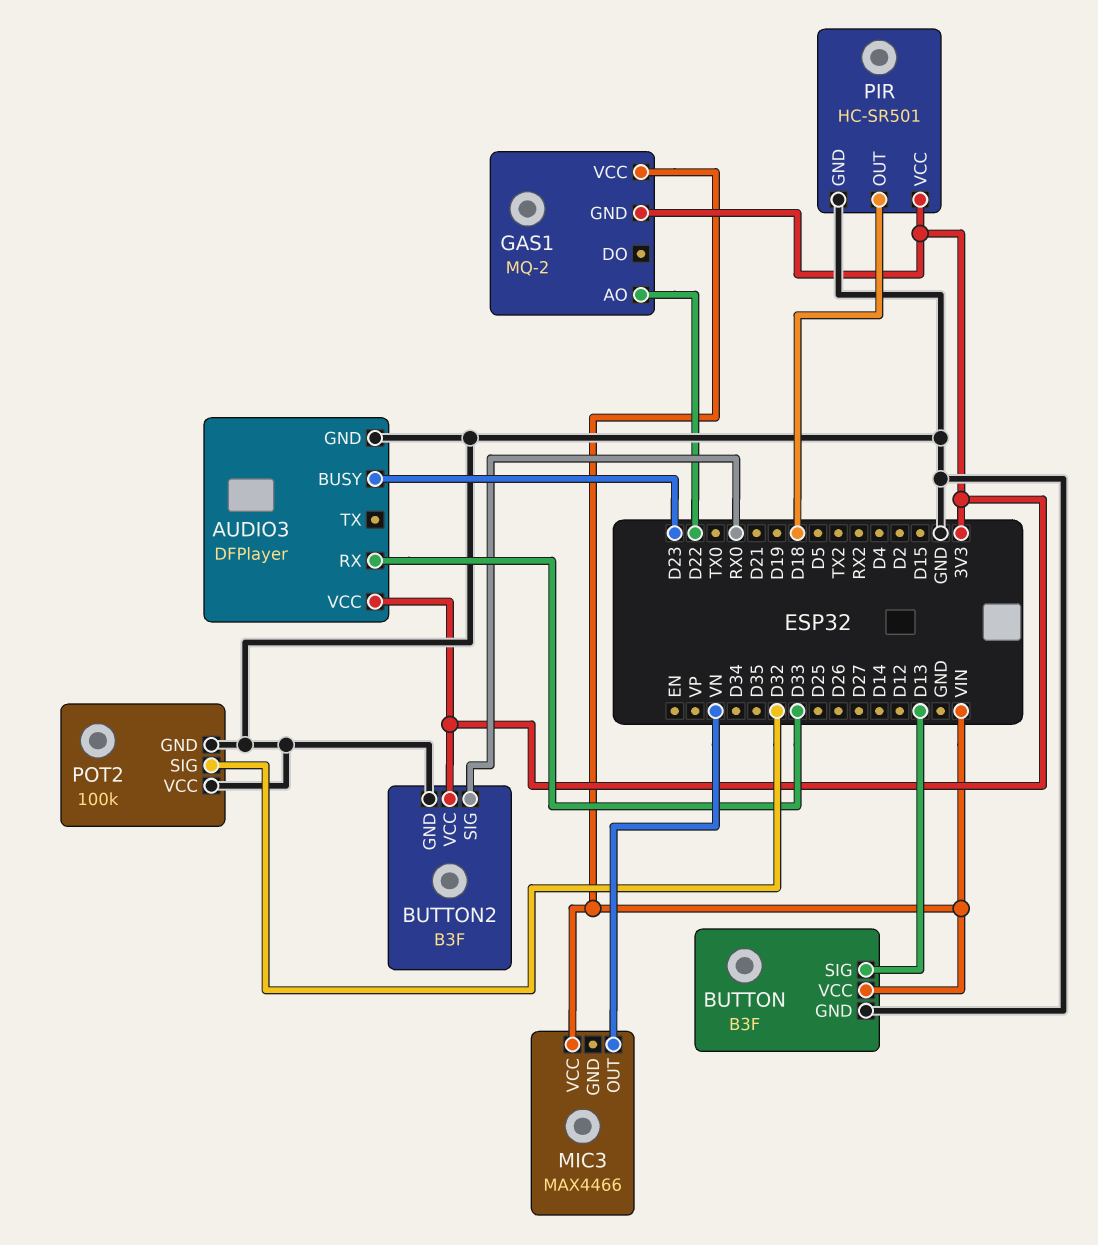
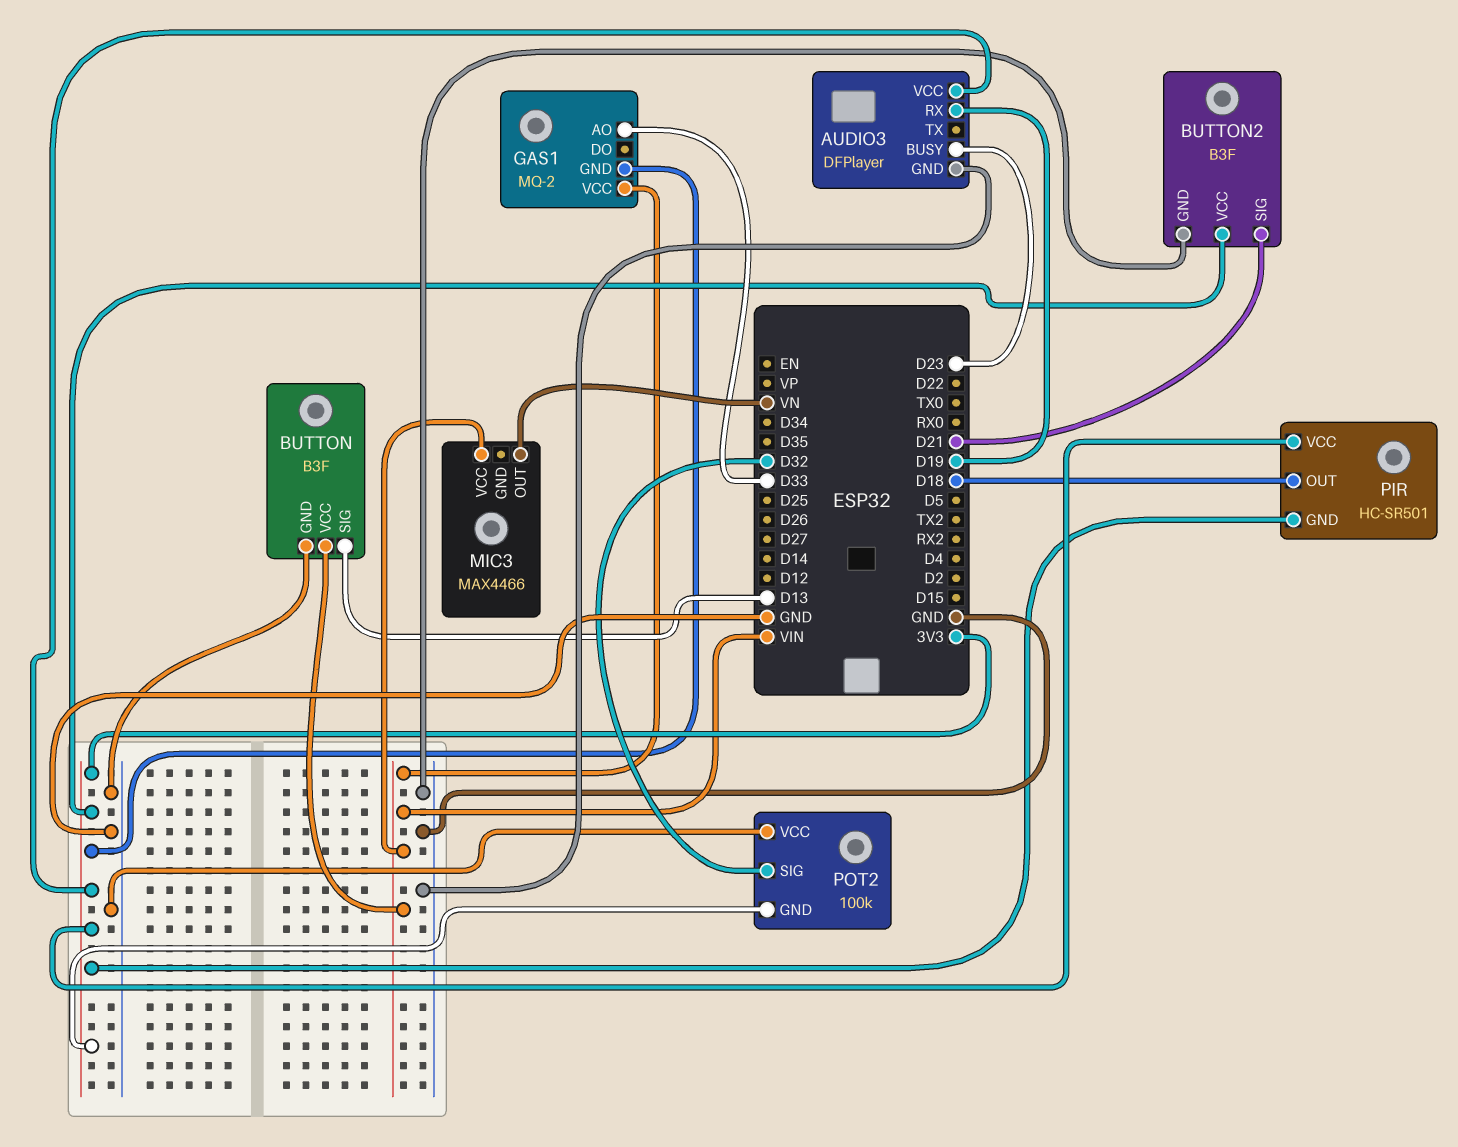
AUDIO3 pin RX: D33 -> D19
BUTTON2 pin SIG: RX0 -> D21
GAS1 pin AO: D22 -> D33
PIR pin GND: GND -> 3V3
POT2 pin GND: GND -> 3V3

